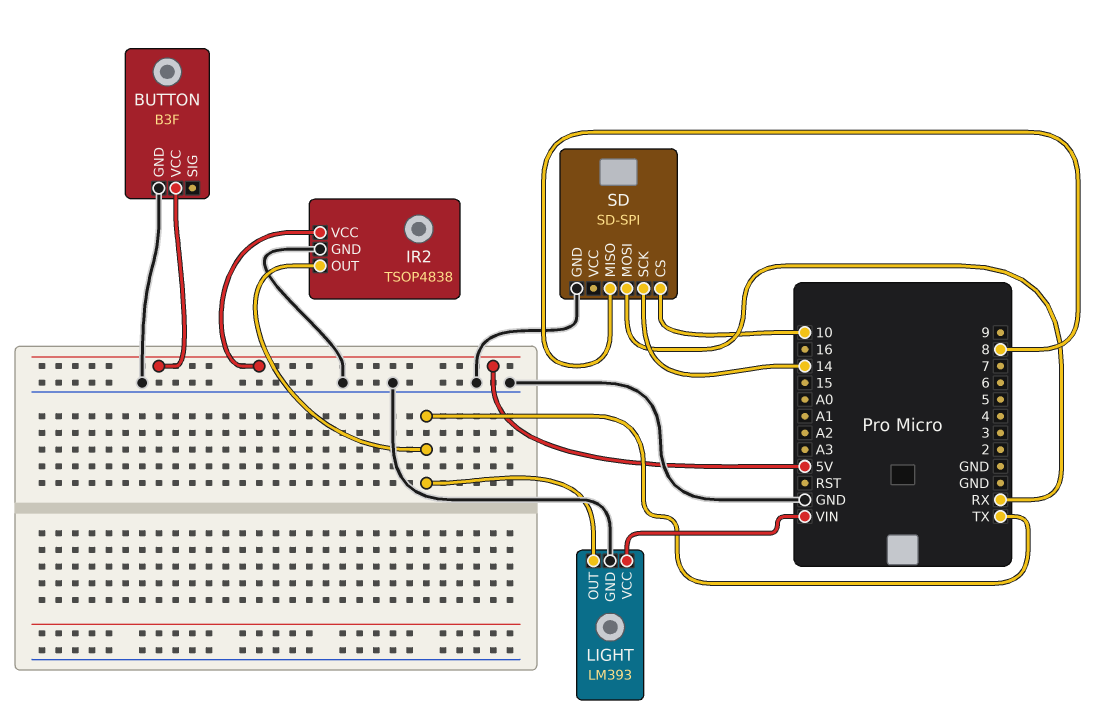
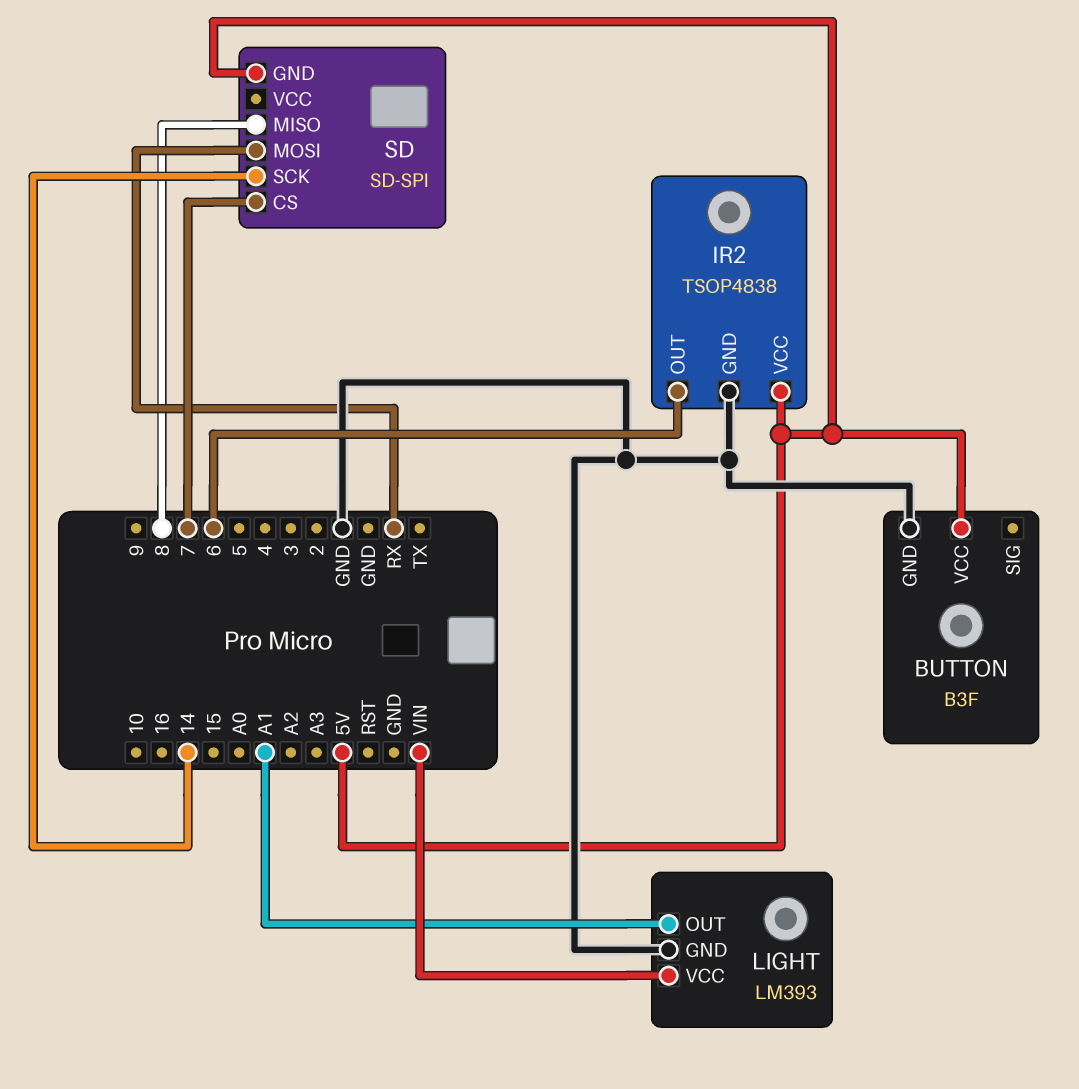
IR2 pin OUT: TX -> 6
LIGHT pin OUT: TX -> A1
SD pin CS: 10 -> 7
SD pin GND: GND -> 5V

